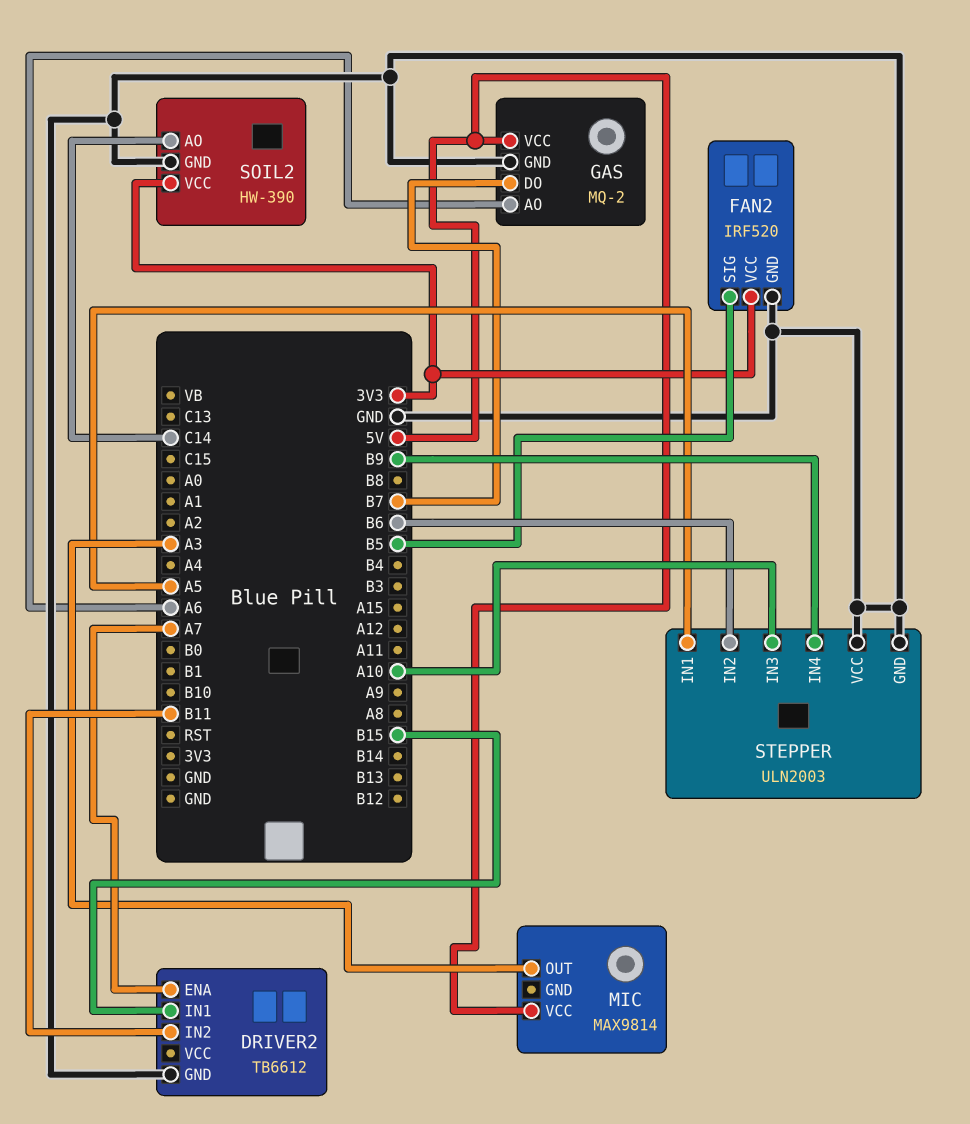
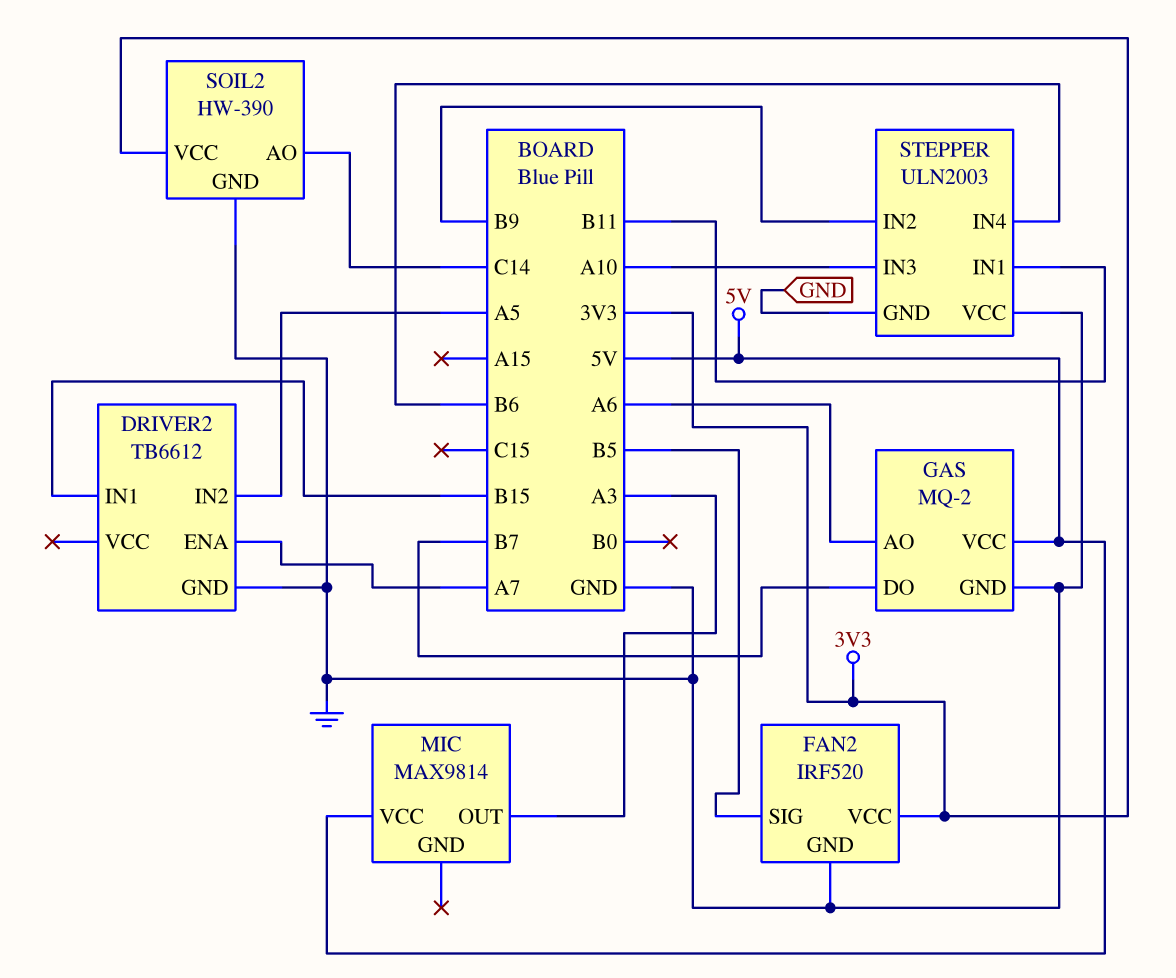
DRIVER2 pin IN2: B11 -> A5
STEPPER pin IN1: A5 -> B11
STEPPER pin IN2: B6 -> B9
STEPPER pin IN4: B9 -> B6

